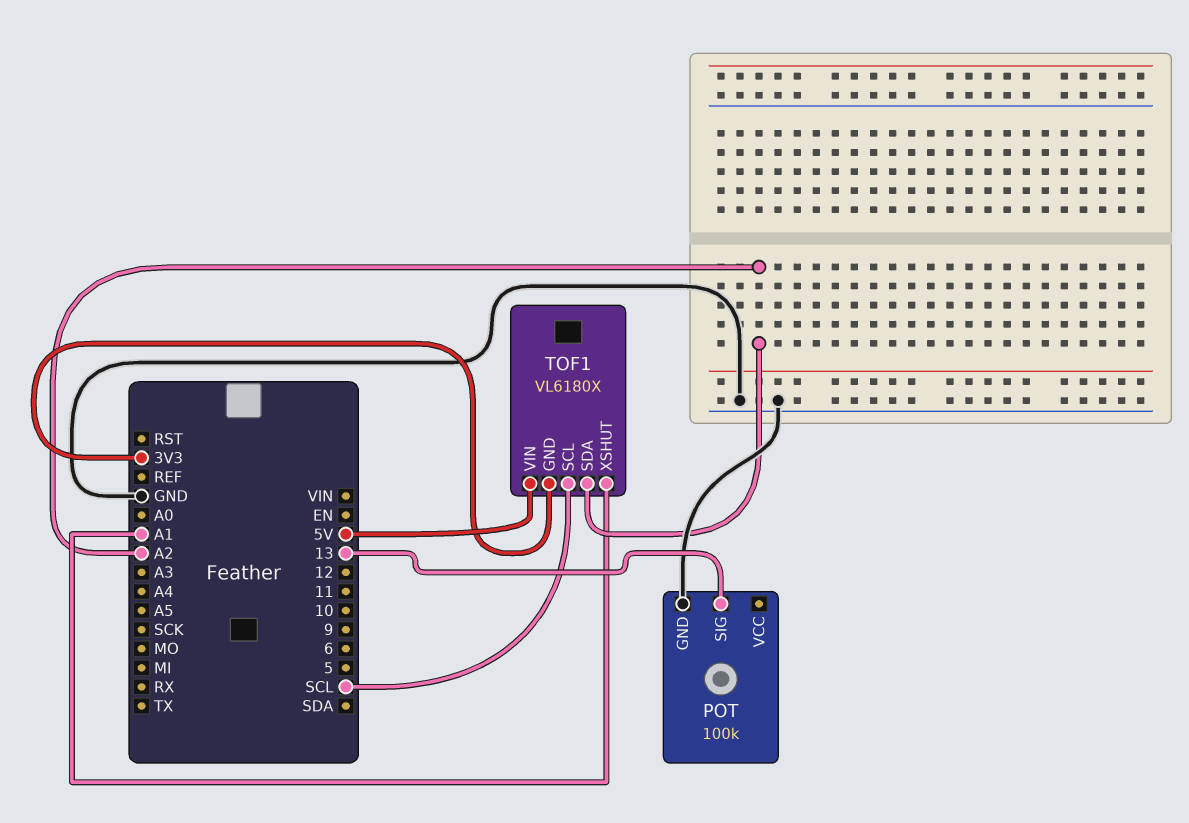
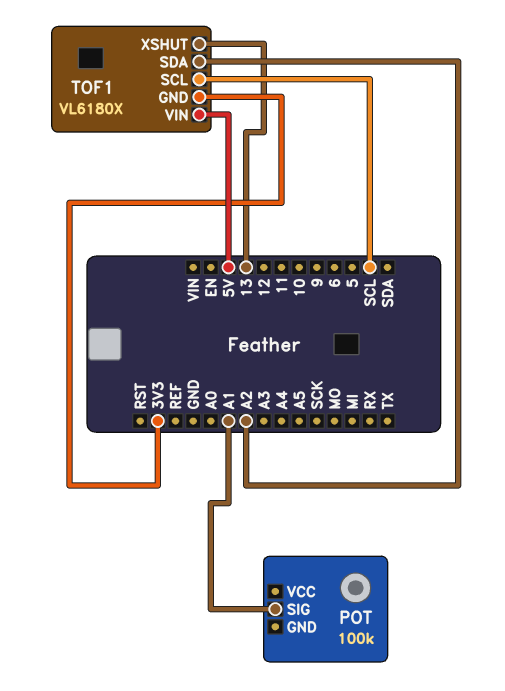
POT pin GND: GND -> none
POT pin SIG: 13 -> A1
TOF1 pin XSHUT: A1 -> 13

